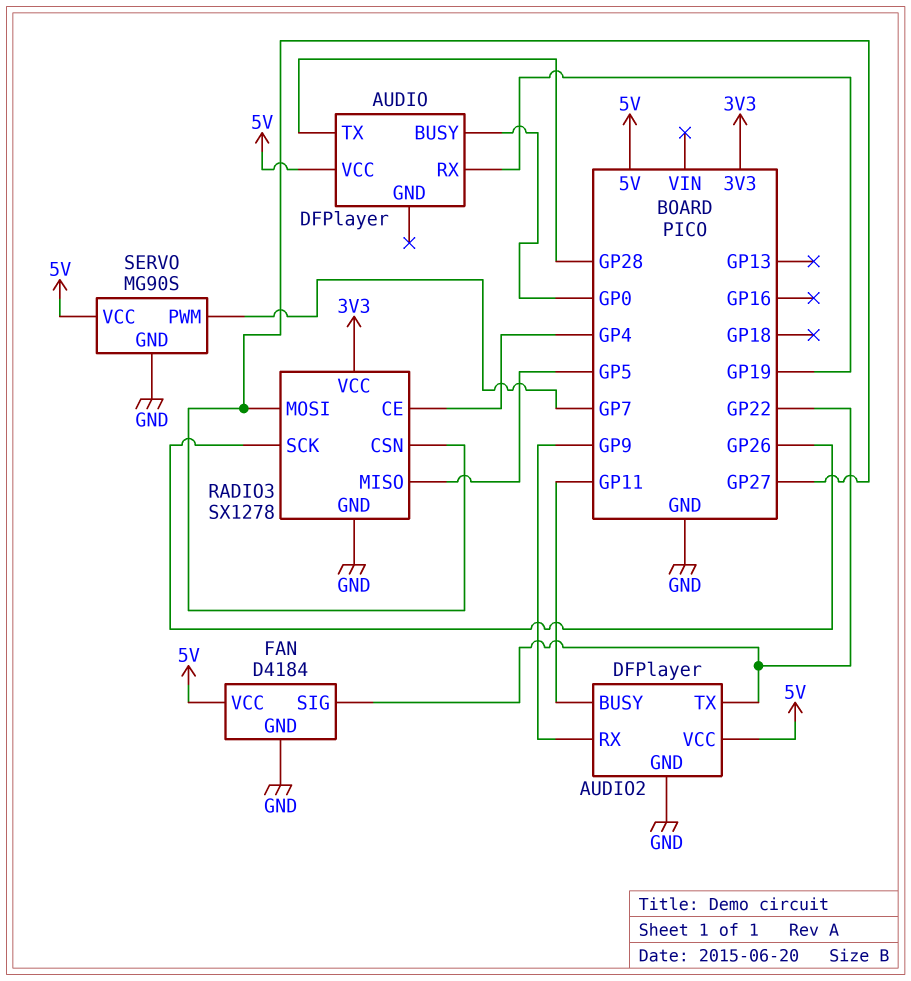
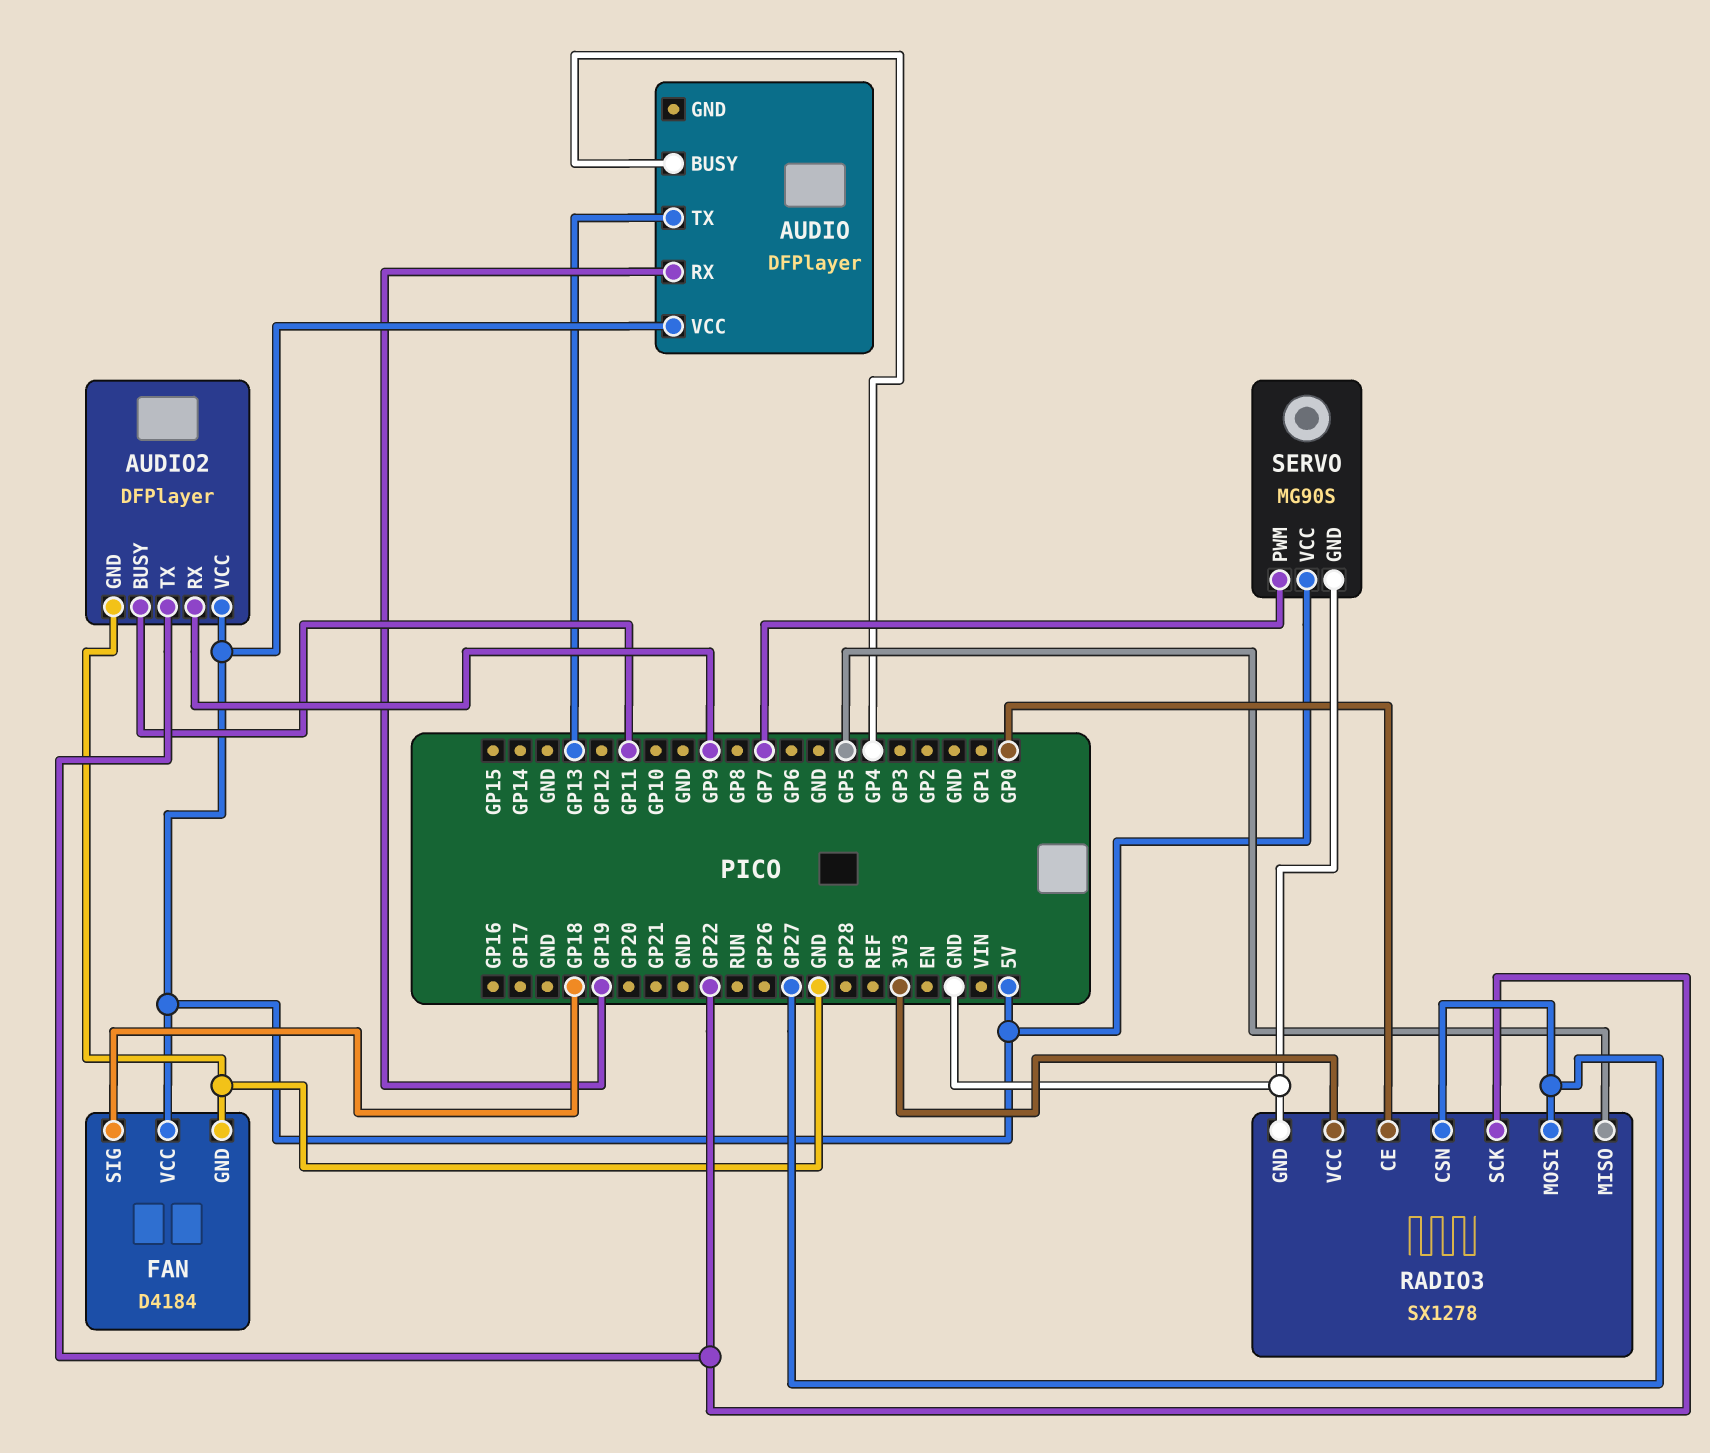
AUDIO pin BUSY: GP0 -> GP4
AUDIO pin TX: GP28 -> GP13
FAN pin SIG: GP22 -> GP18
RADIO3 pin CE: GP4 -> GP0
RADIO3 pin SCK: GP26 -> GP22

